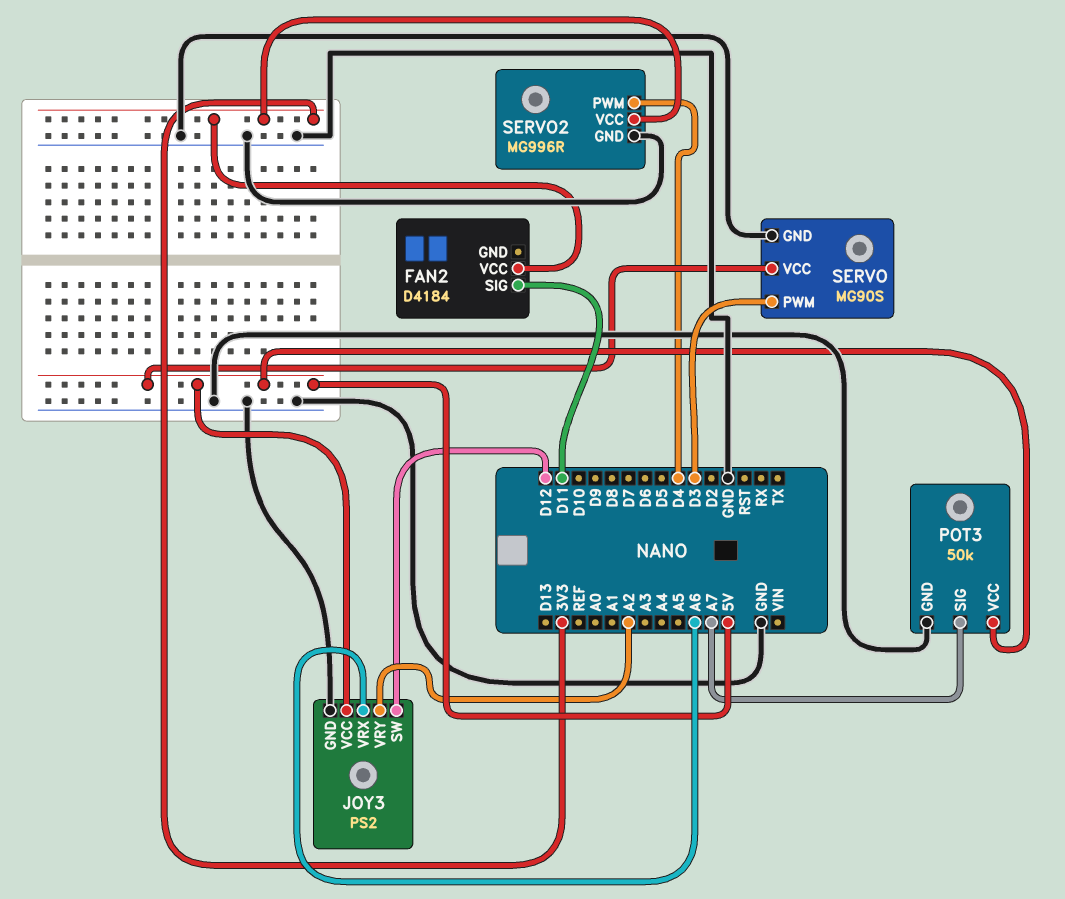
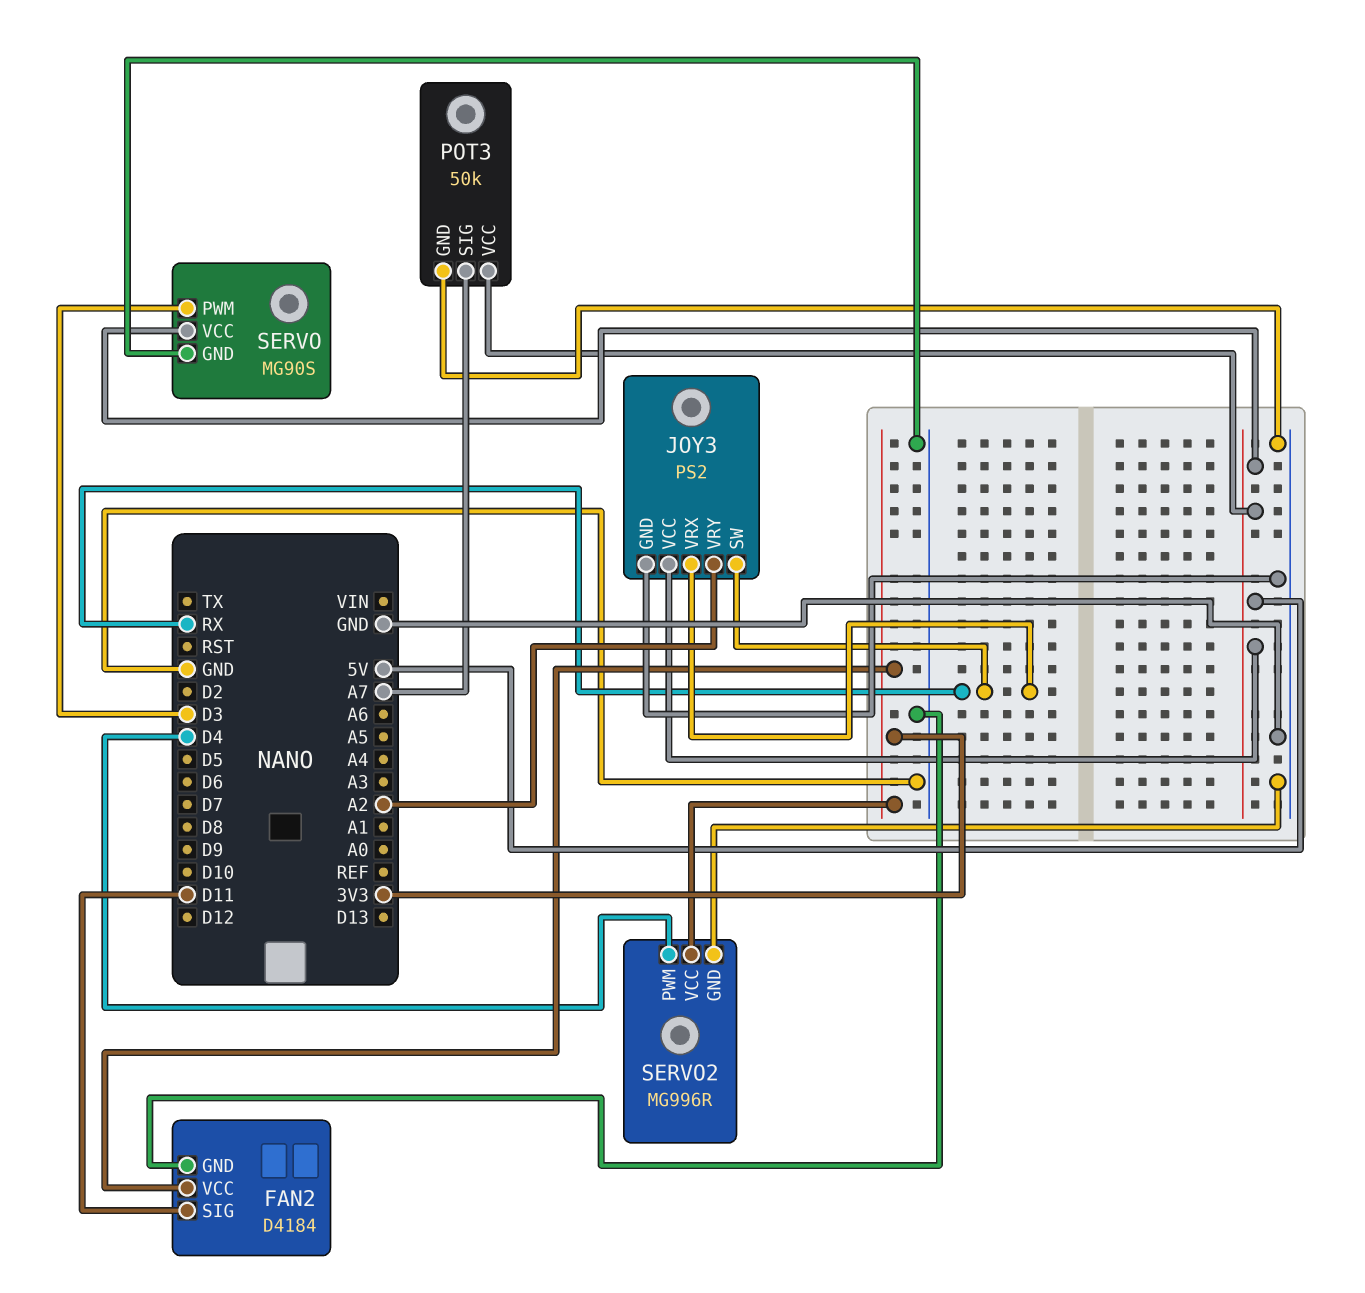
FAN2 pin GND: none -> GND
JOY3 pin SW: D12 -> RX
JOY3 pin VRX: A6 -> RX

